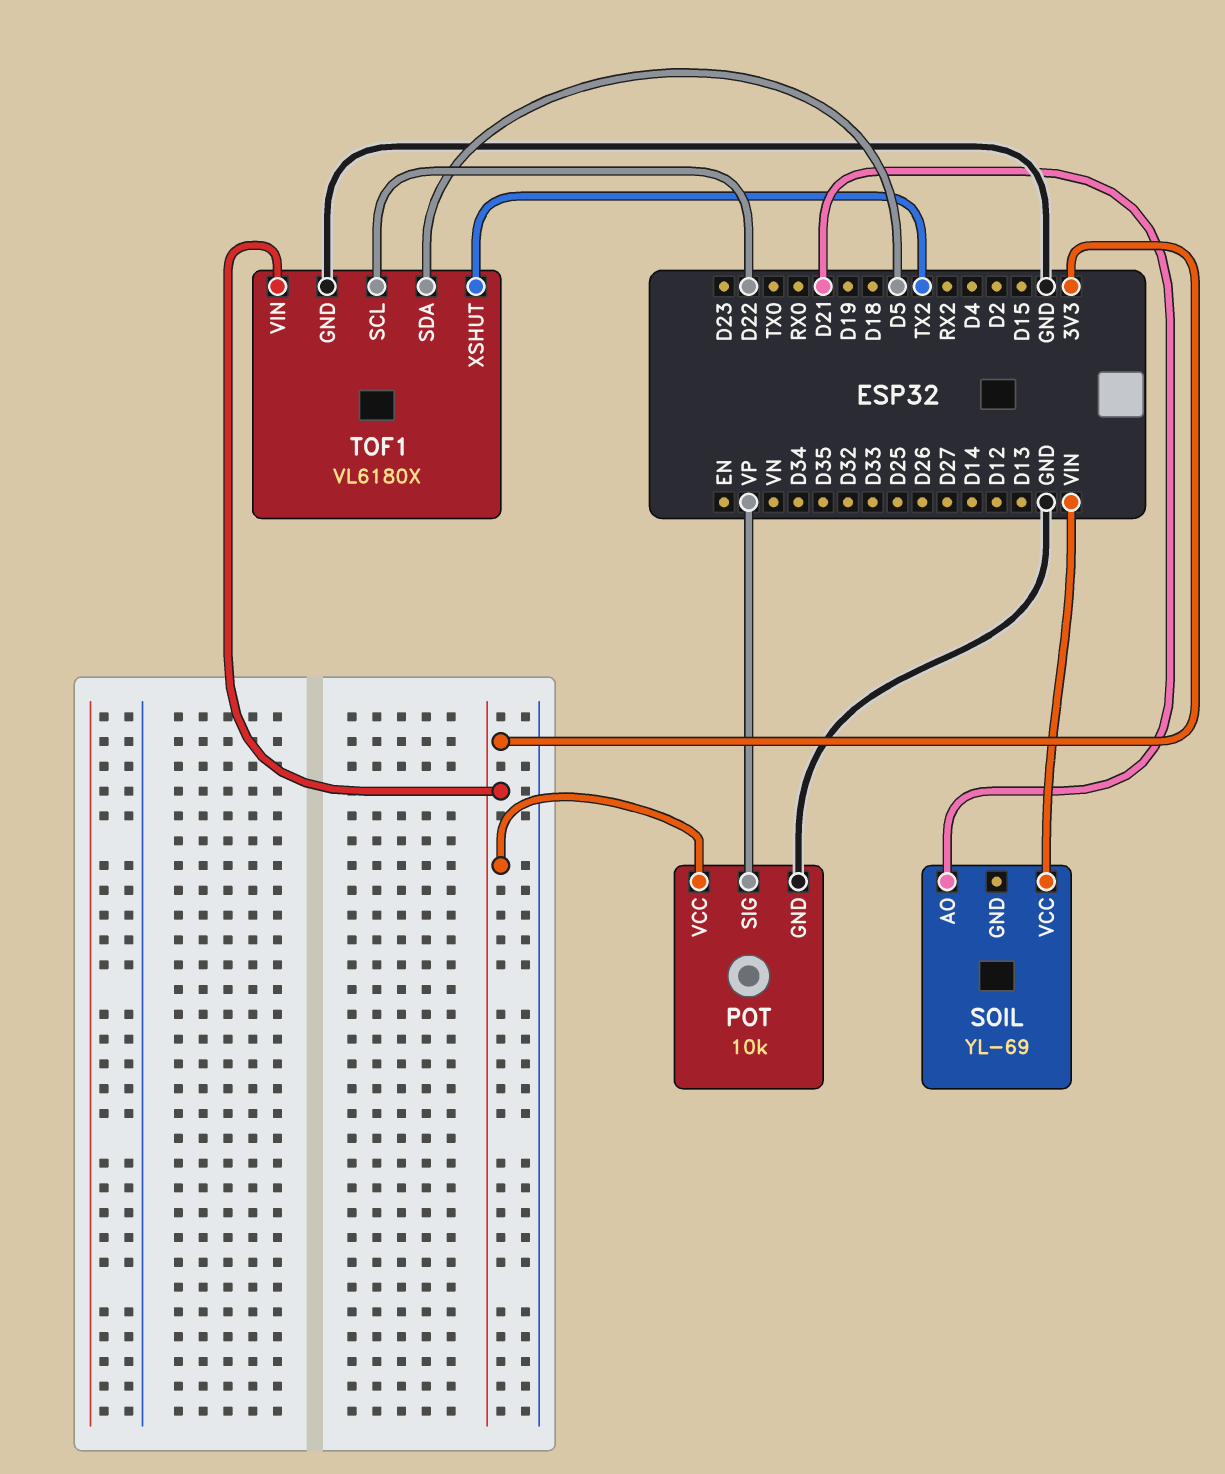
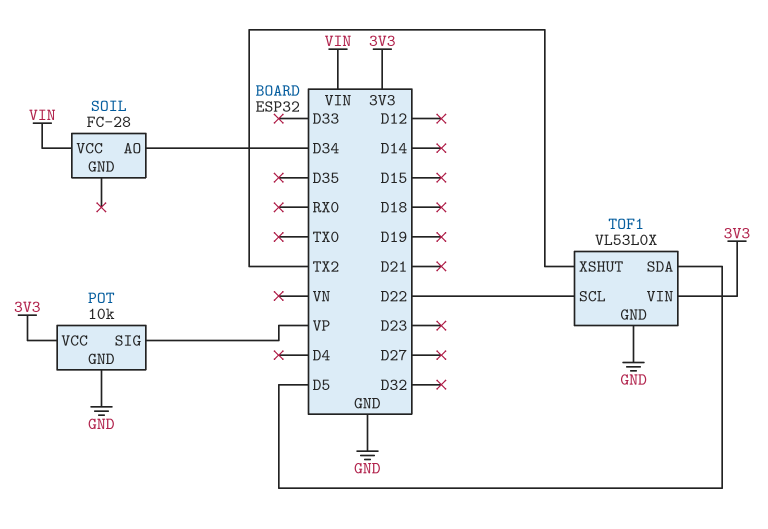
SOIL: YL-69 -> FC-28
SOIL pin AO: D21 -> D34
TOF1: VL6180X -> VL53L0X

